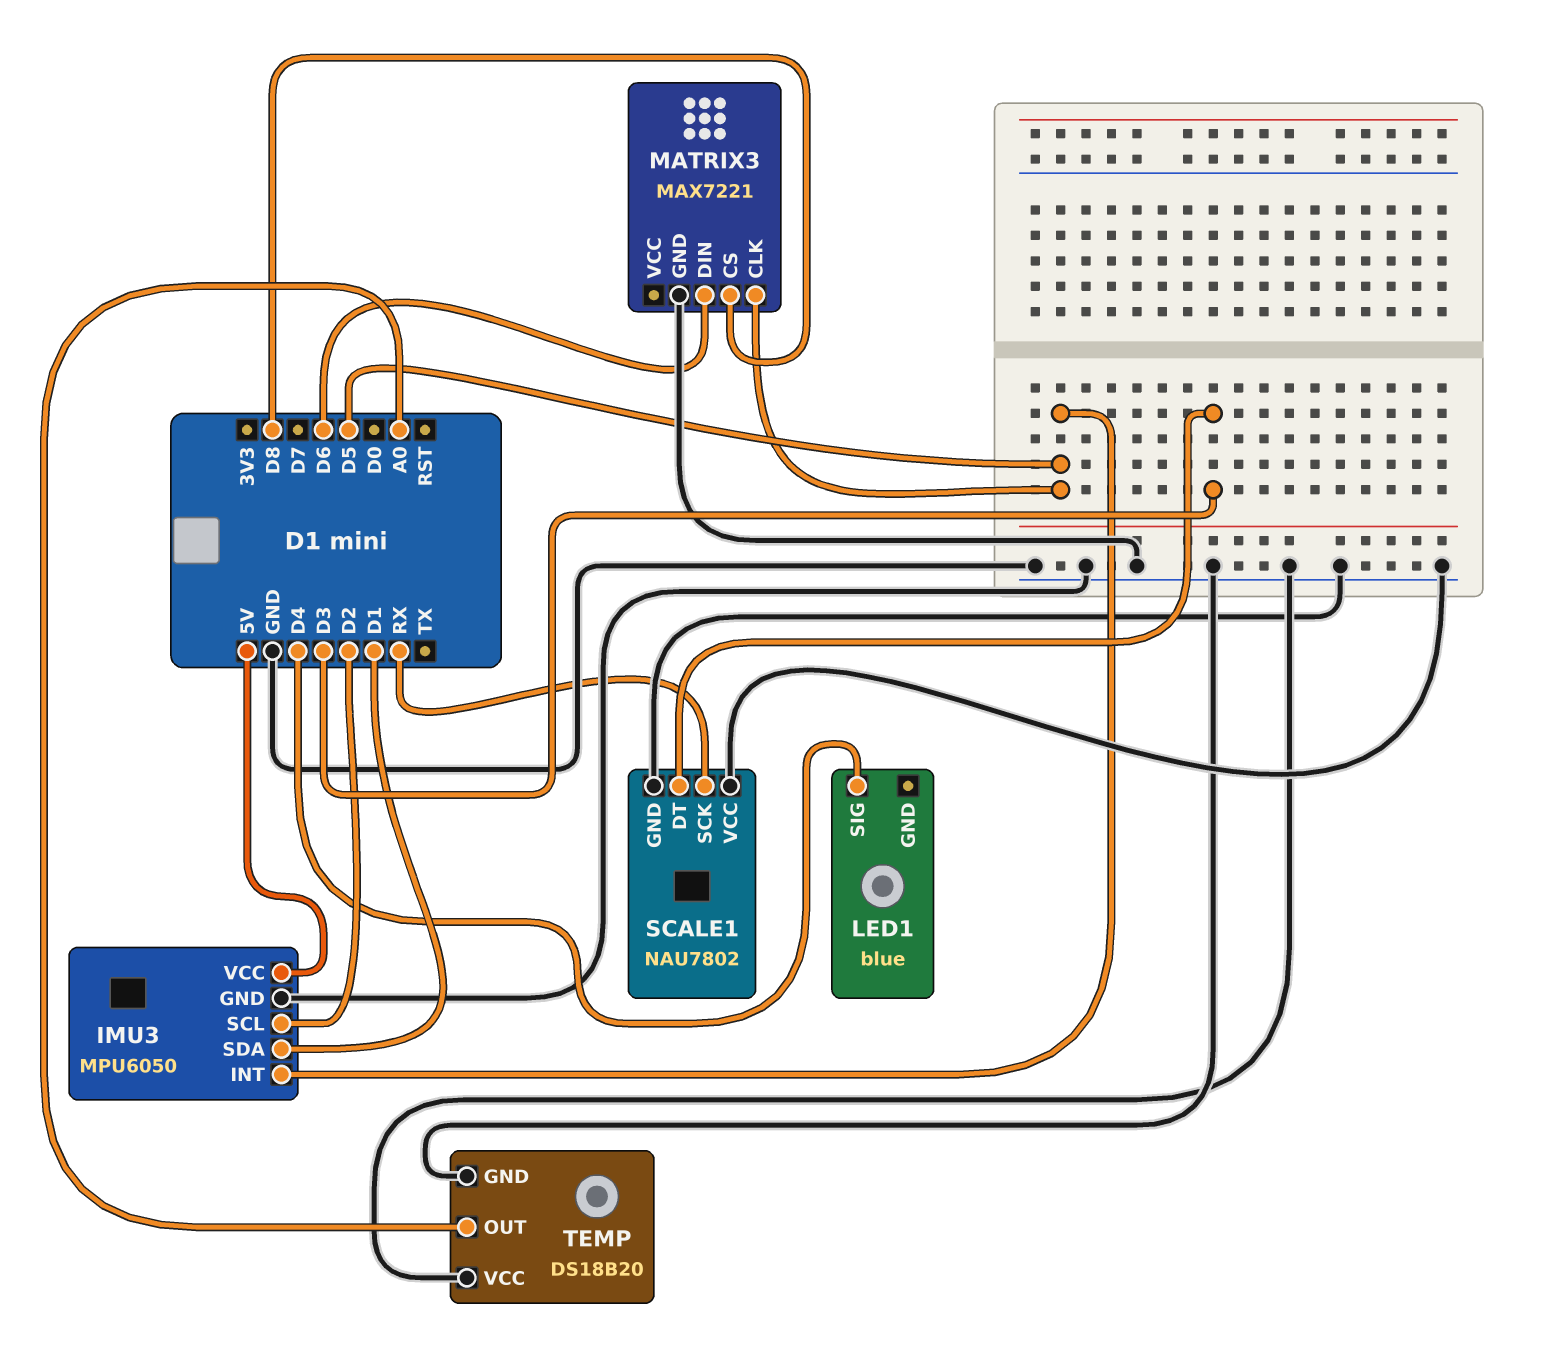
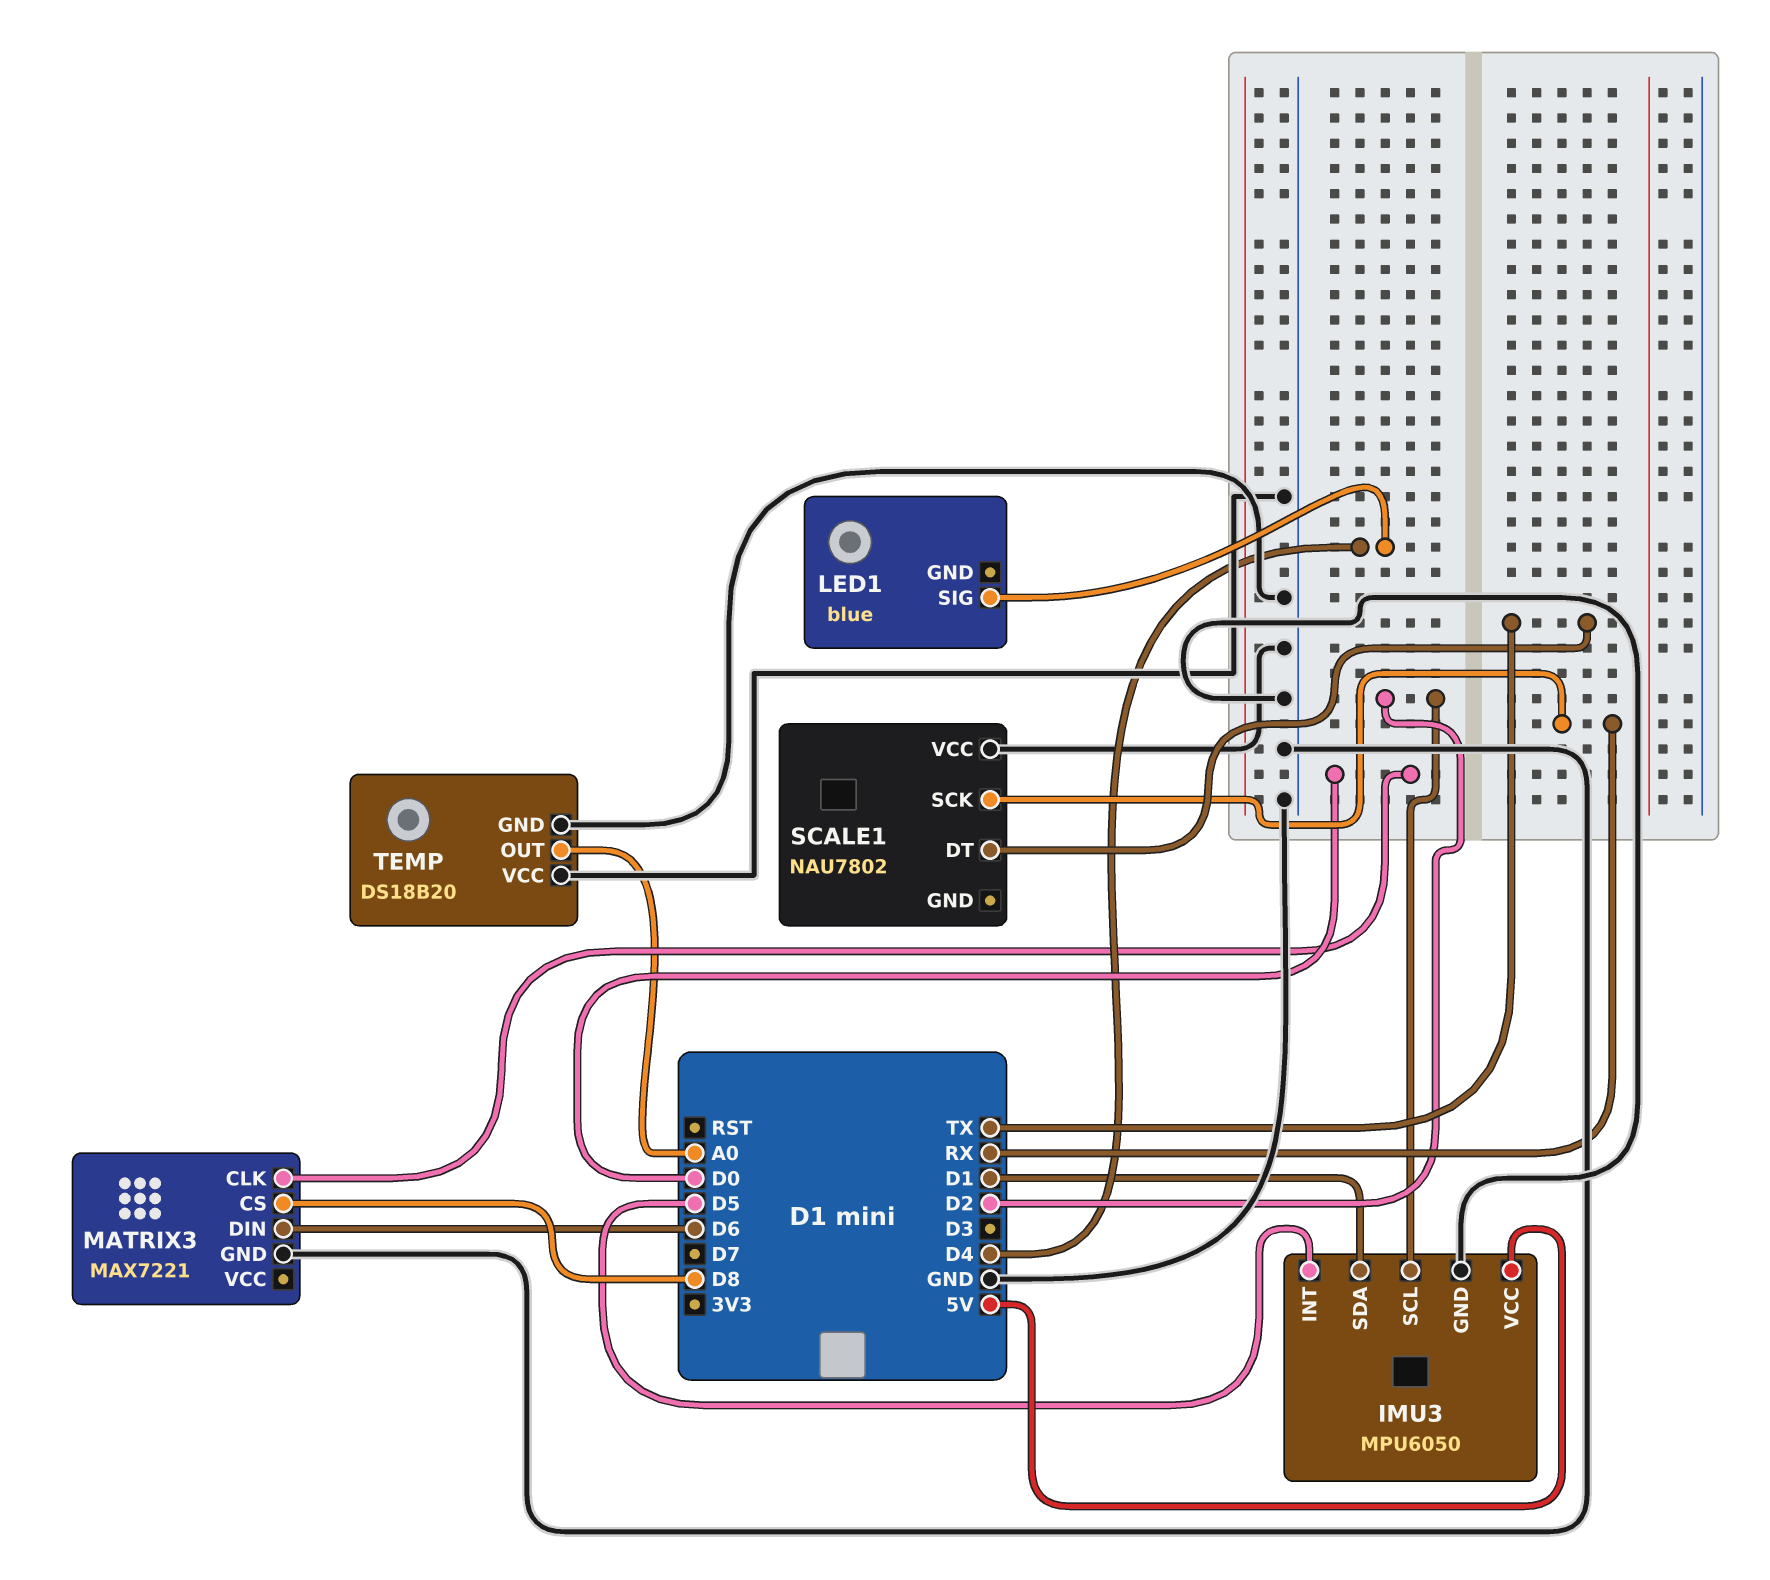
MATRIX3 pin CLK: D5 -> D0
SCALE1 pin DT: D3 -> TX
SCALE1 pin GND: GND -> none

